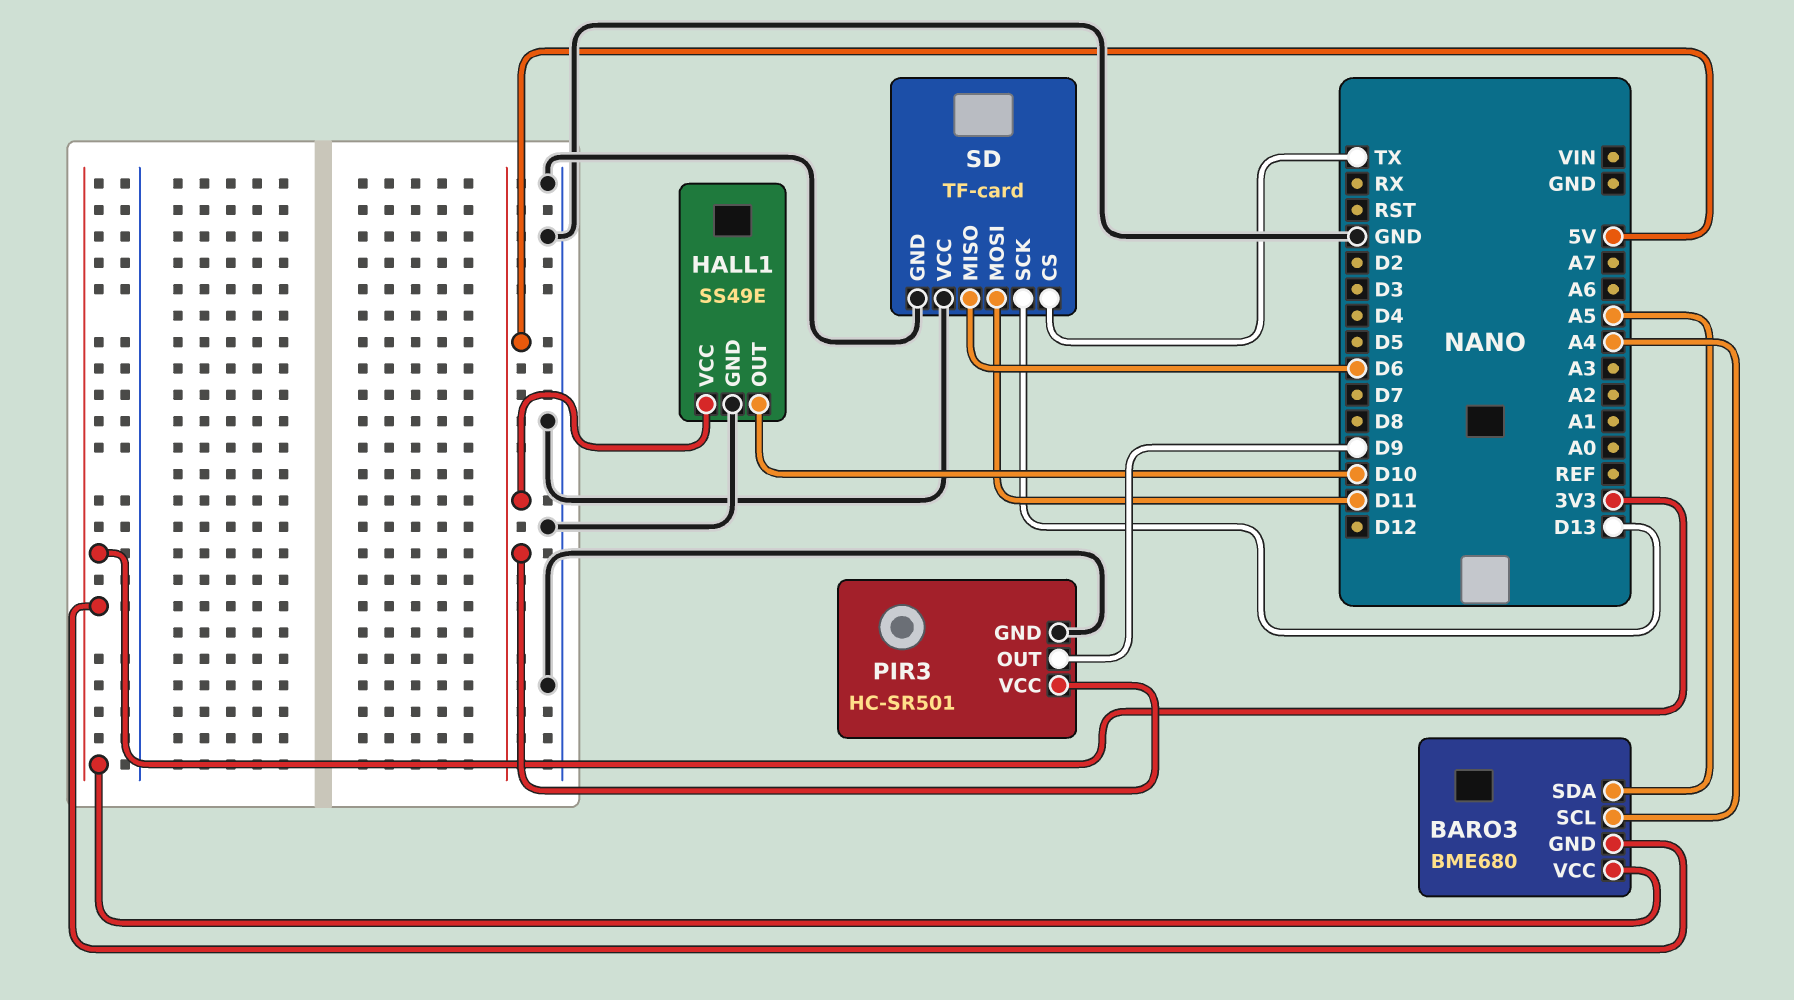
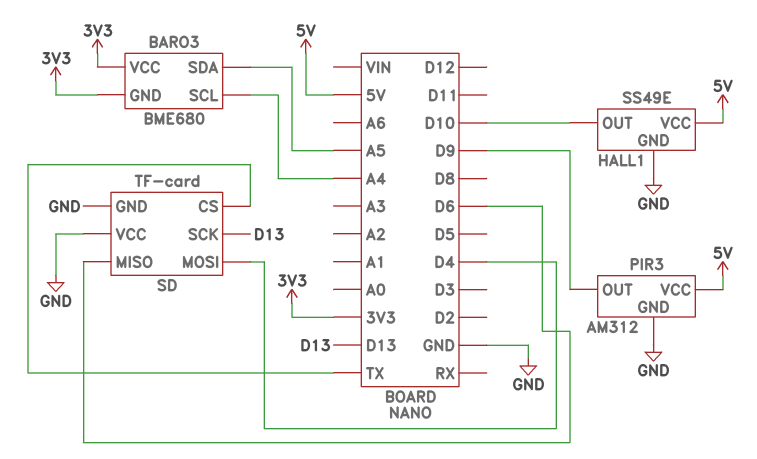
PIR3: HC-SR501 -> AM312
SD pin MOSI: D11 -> D4

